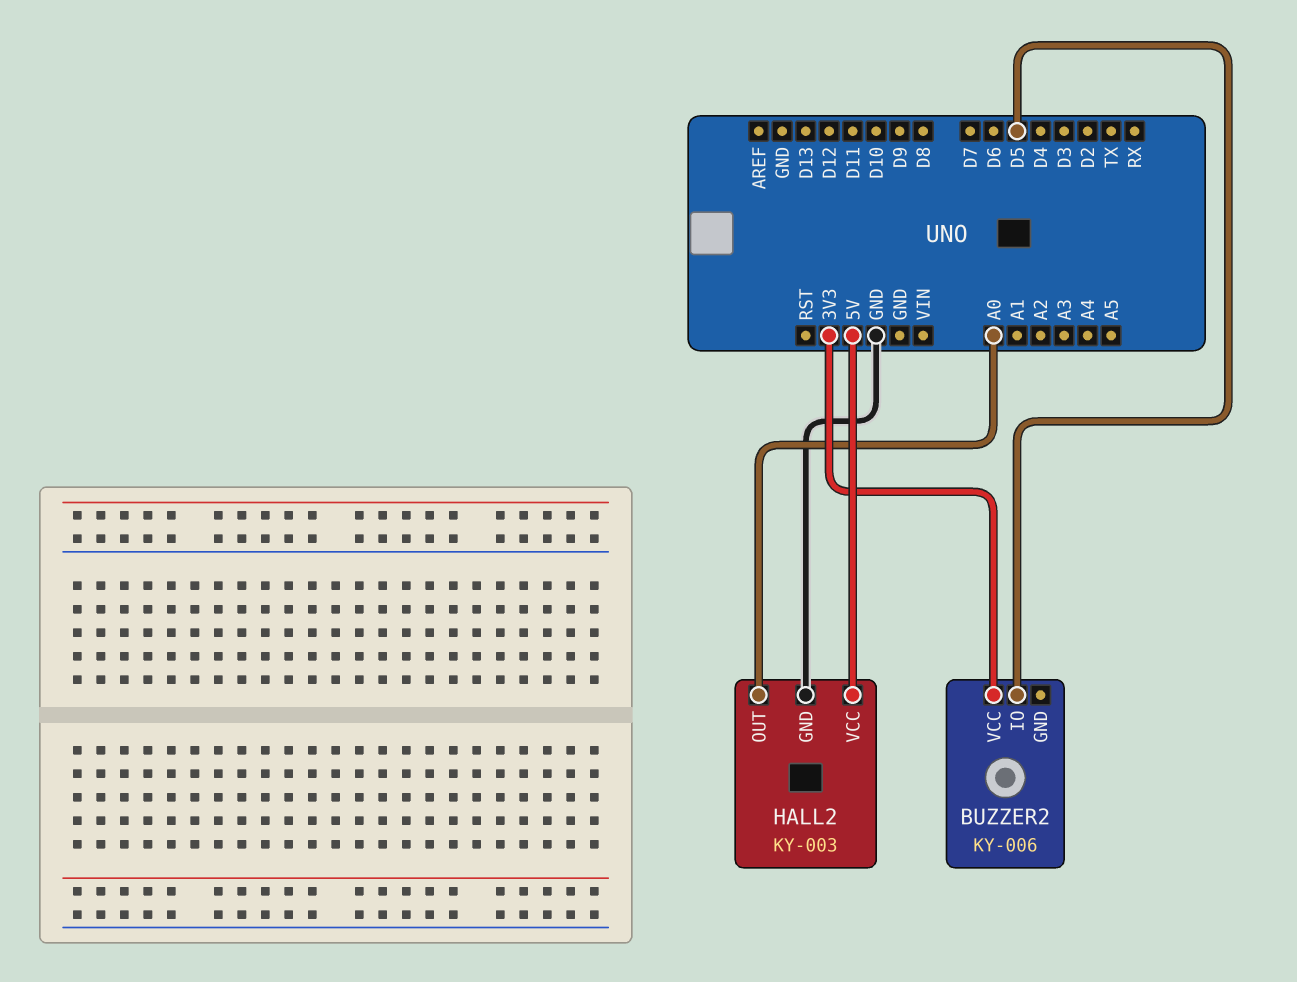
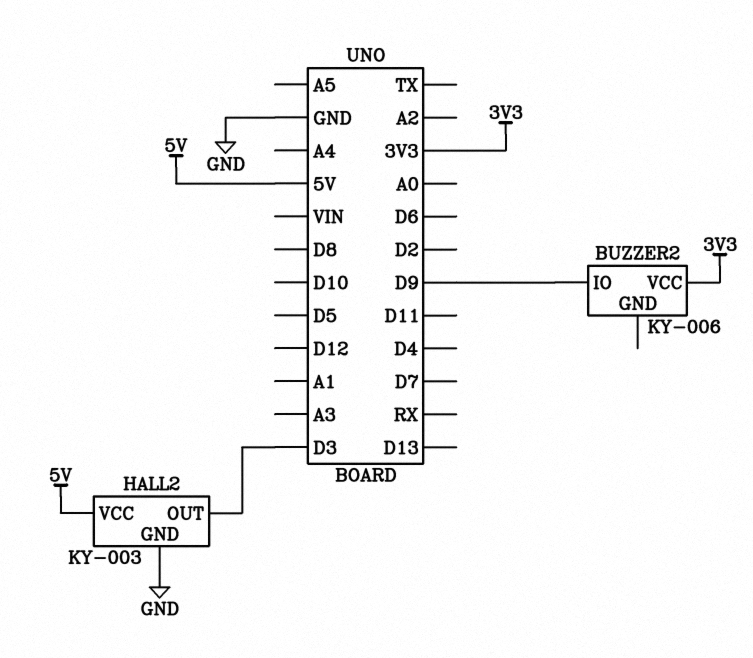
BUZZER2 pin IO: D5 -> D9
HALL2 pin OUT: A0 -> D3

